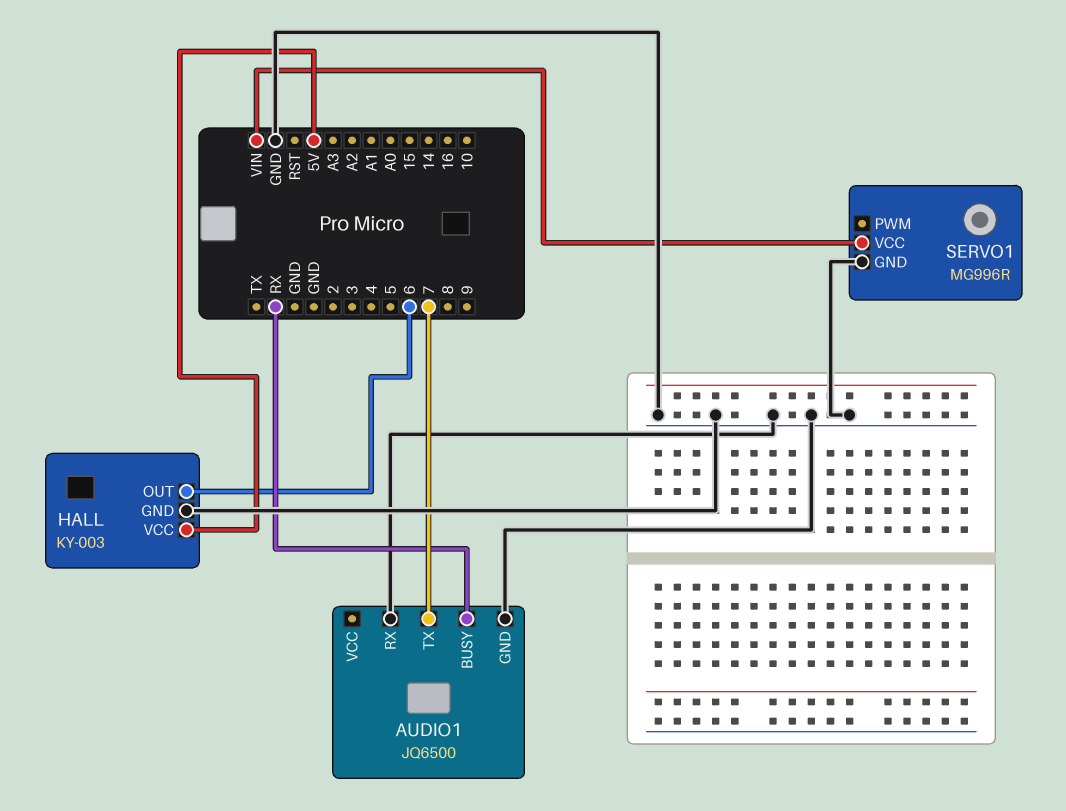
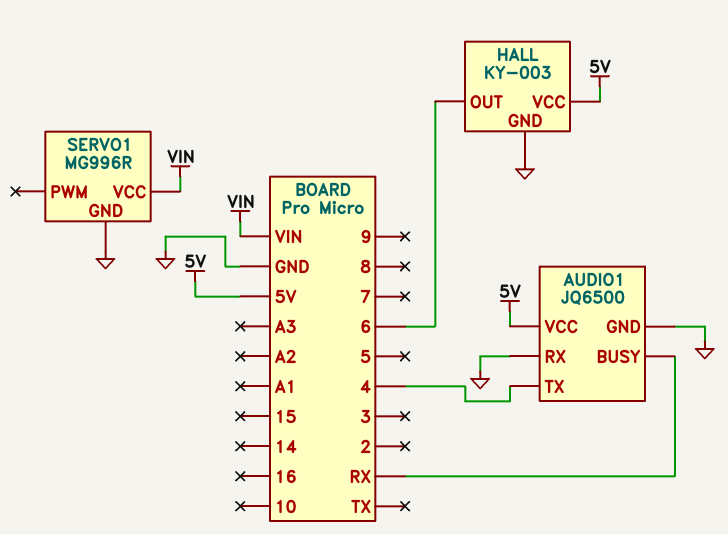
AUDIO1 pin TX: 7 -> 4
AUDIO1 pin VCC: none -> 5V

